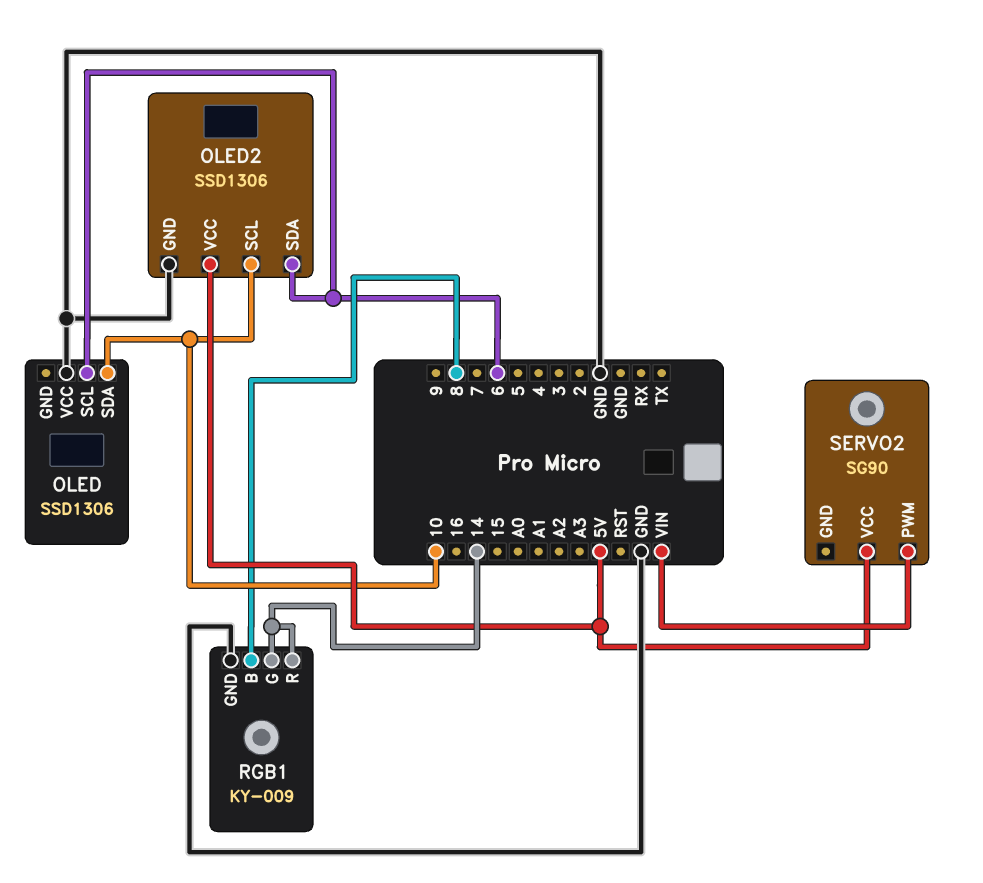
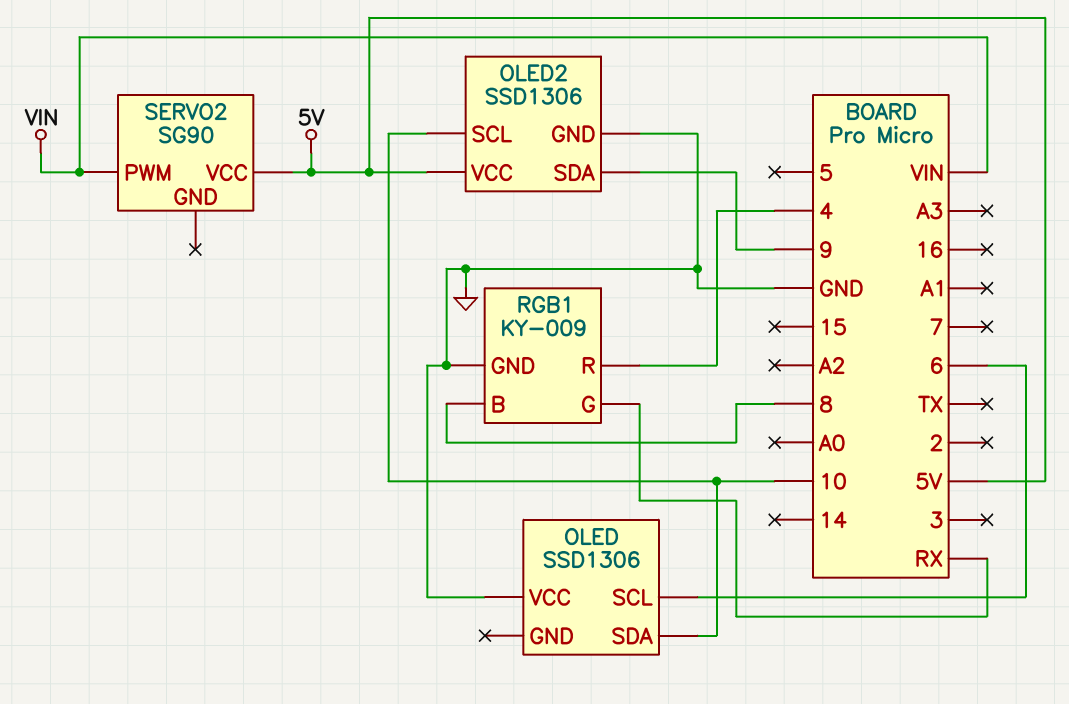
OLED2 pin SDA: 6 -> 9
RGB1 pin G: 14 -> RX
RGB1 pin R: 14 -> 4

